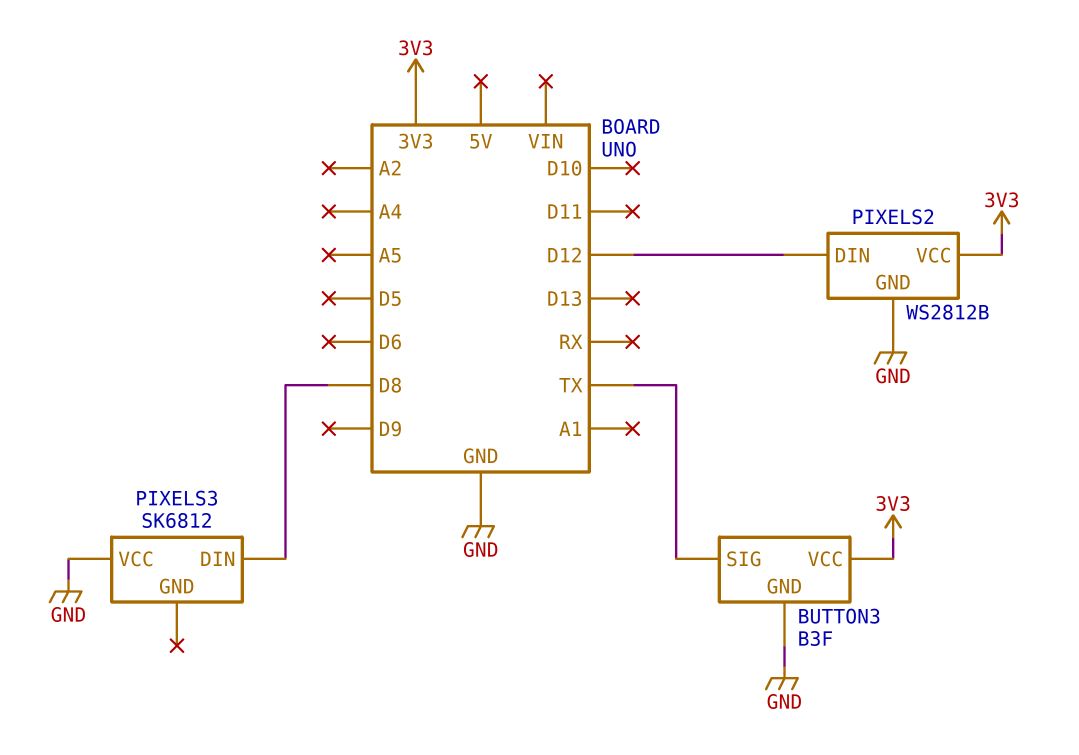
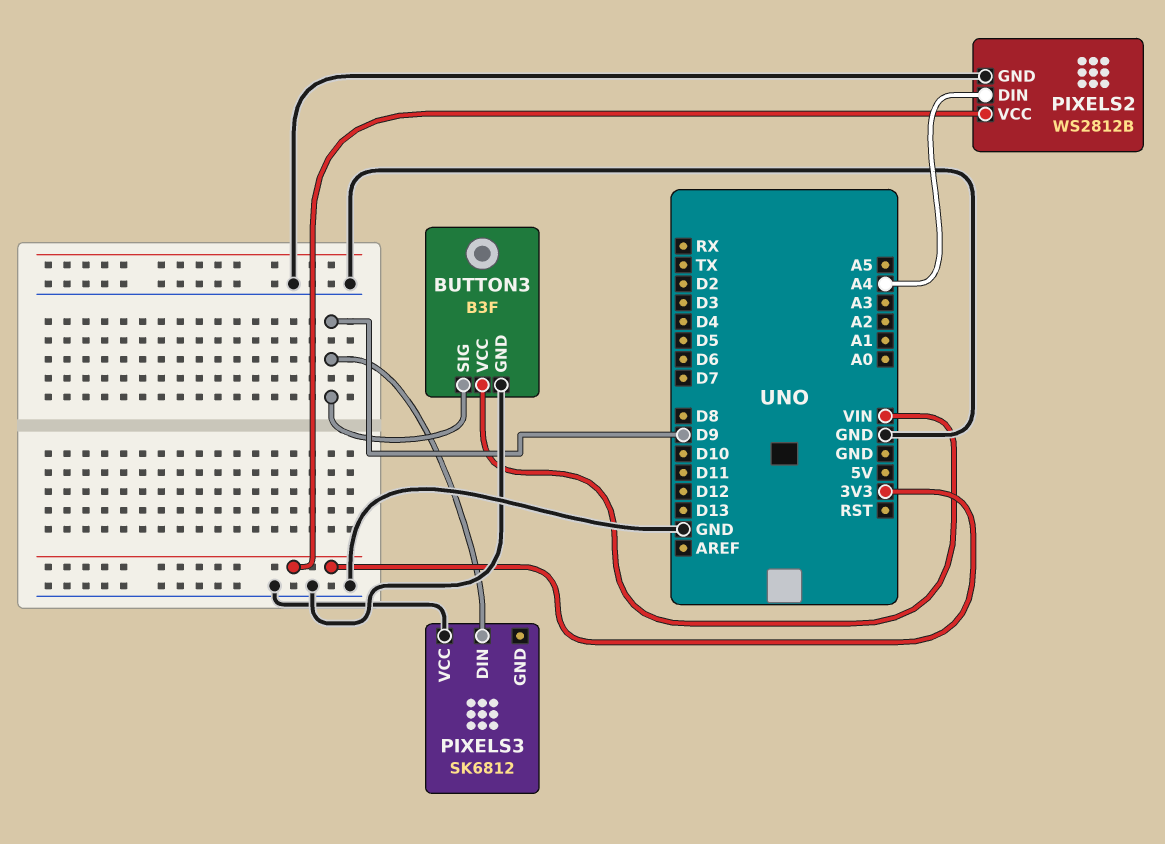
BUTTON3 pin SIG: TX -> D9
BUTTON3 pin VCC: 3V3 -> VIN
PIXELS2 pin DIN: D12 -> A4
PIXELS3 pin DIN: D8 -> D9

